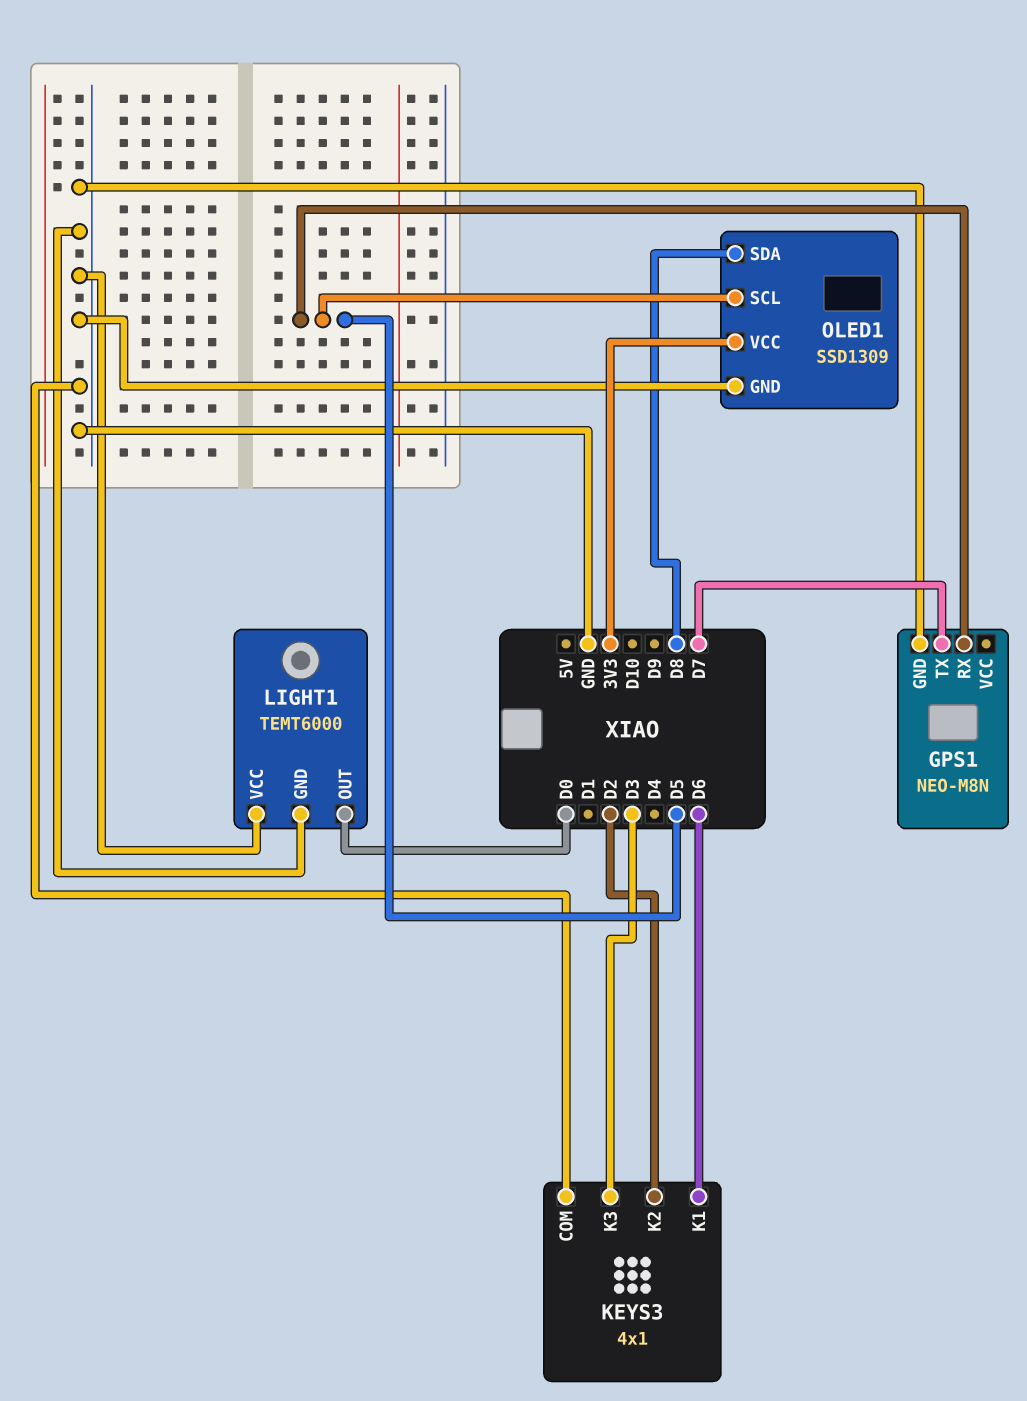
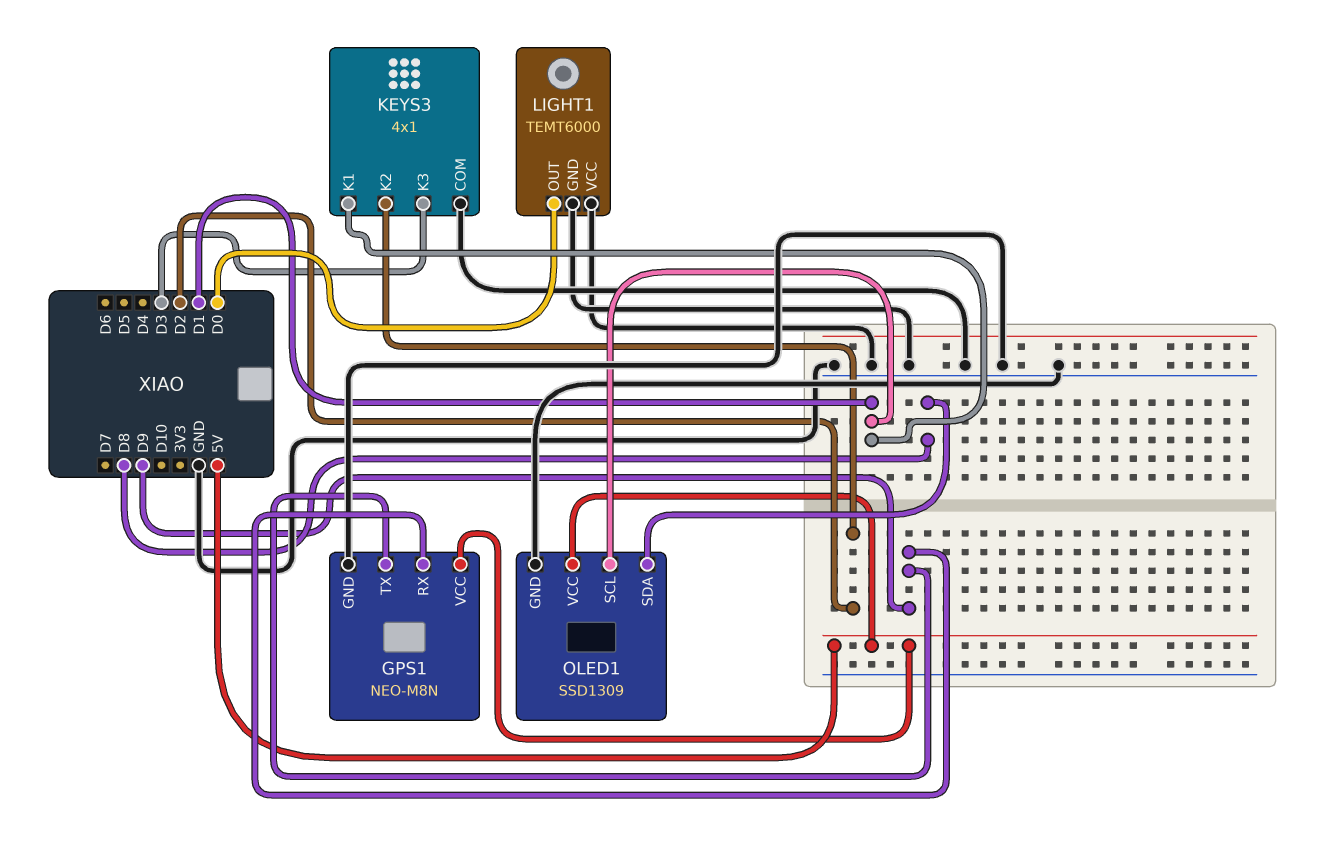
GPS1 pin RX: D5 -> D9
GPS1 pin TX: D7 -> D9
GPS1 pin VCC: none -> 5V
KEYS3 pin K1: D6 -> D1
OLED1 pin SCL: D5 -> D1
OLED1 pin VCC: 3V3 -> 5V

